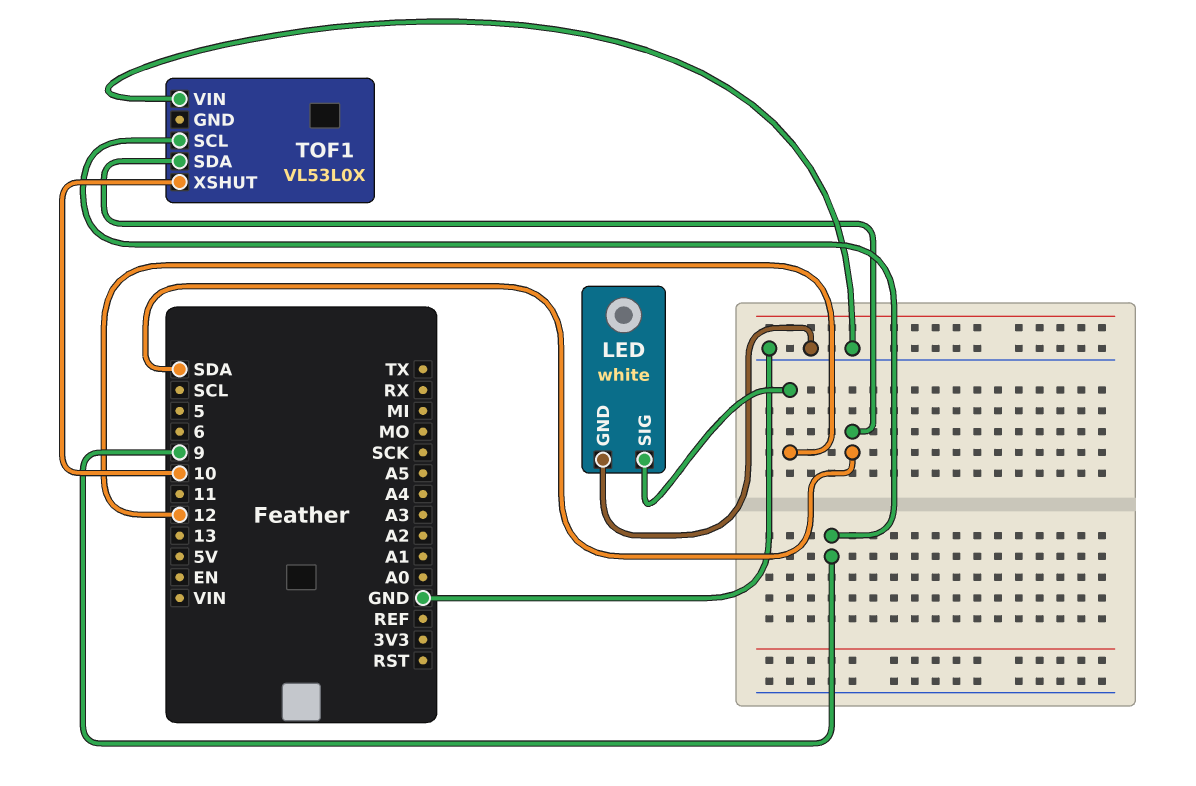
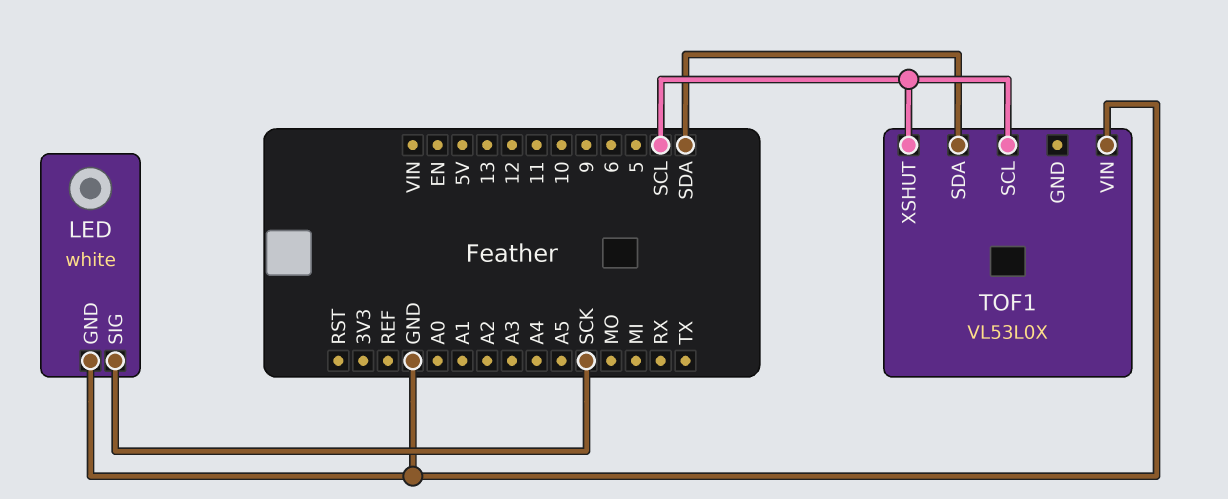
LED pin SIG: 12 -> SCK
TOF1 pin SCL: 9 -> SCL
TOF1 pin XSHUT: 10 -> SCL

